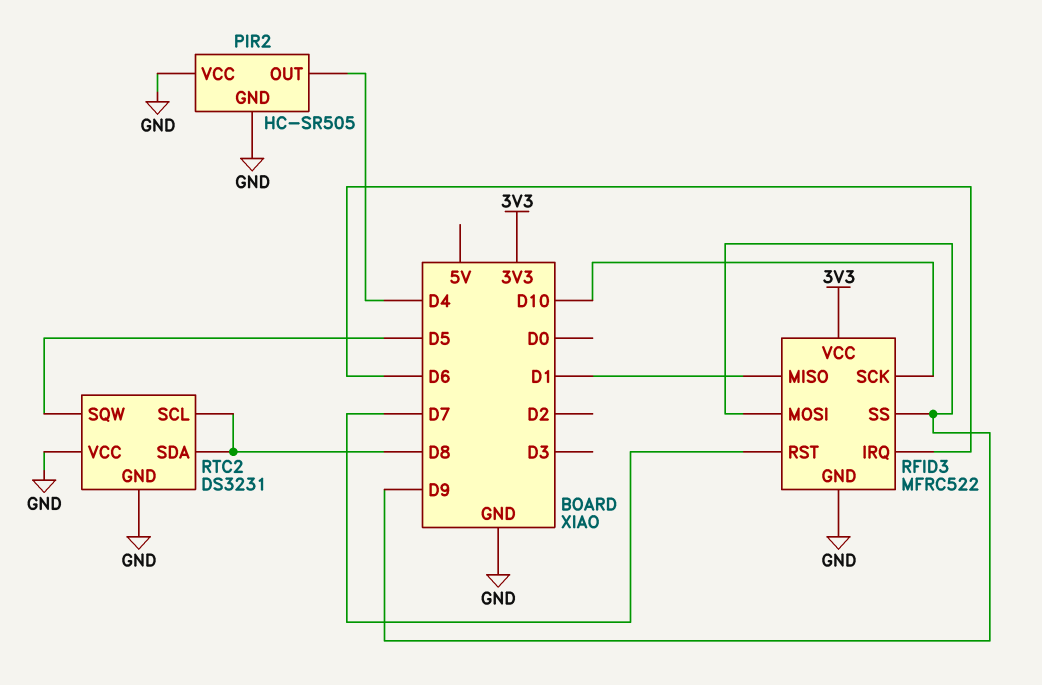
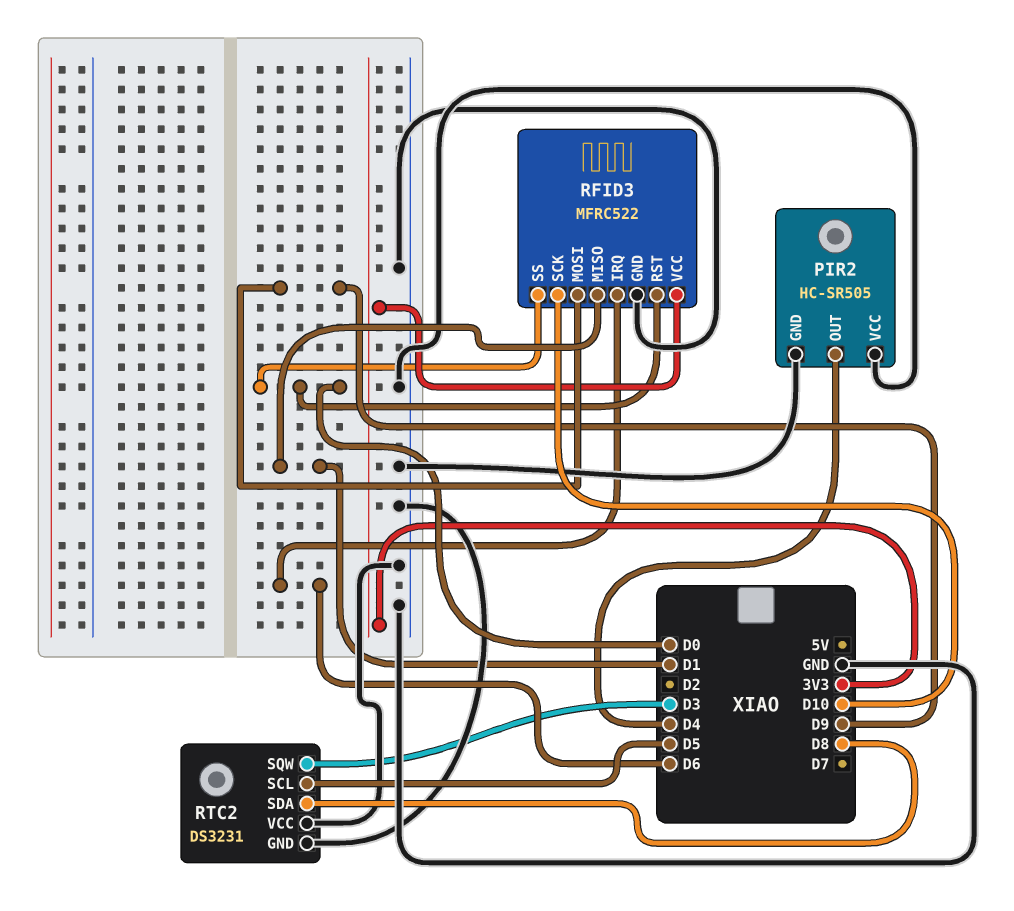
RFID3 pin RST: D7 -> D0
RFID3 pin SS: D9 -> D0
RTC2 pin SCL: D8 -> D5
RTC2 pin SQW: D5 -> D3

